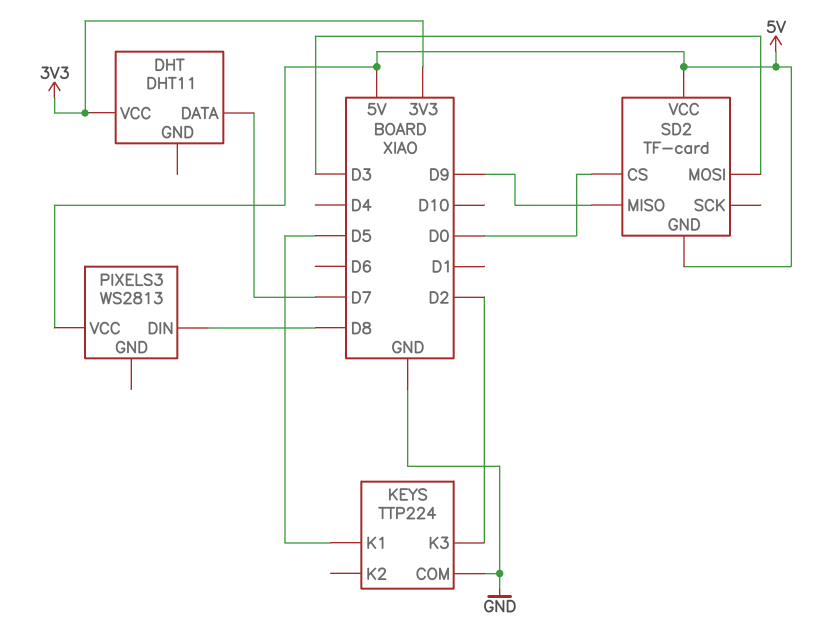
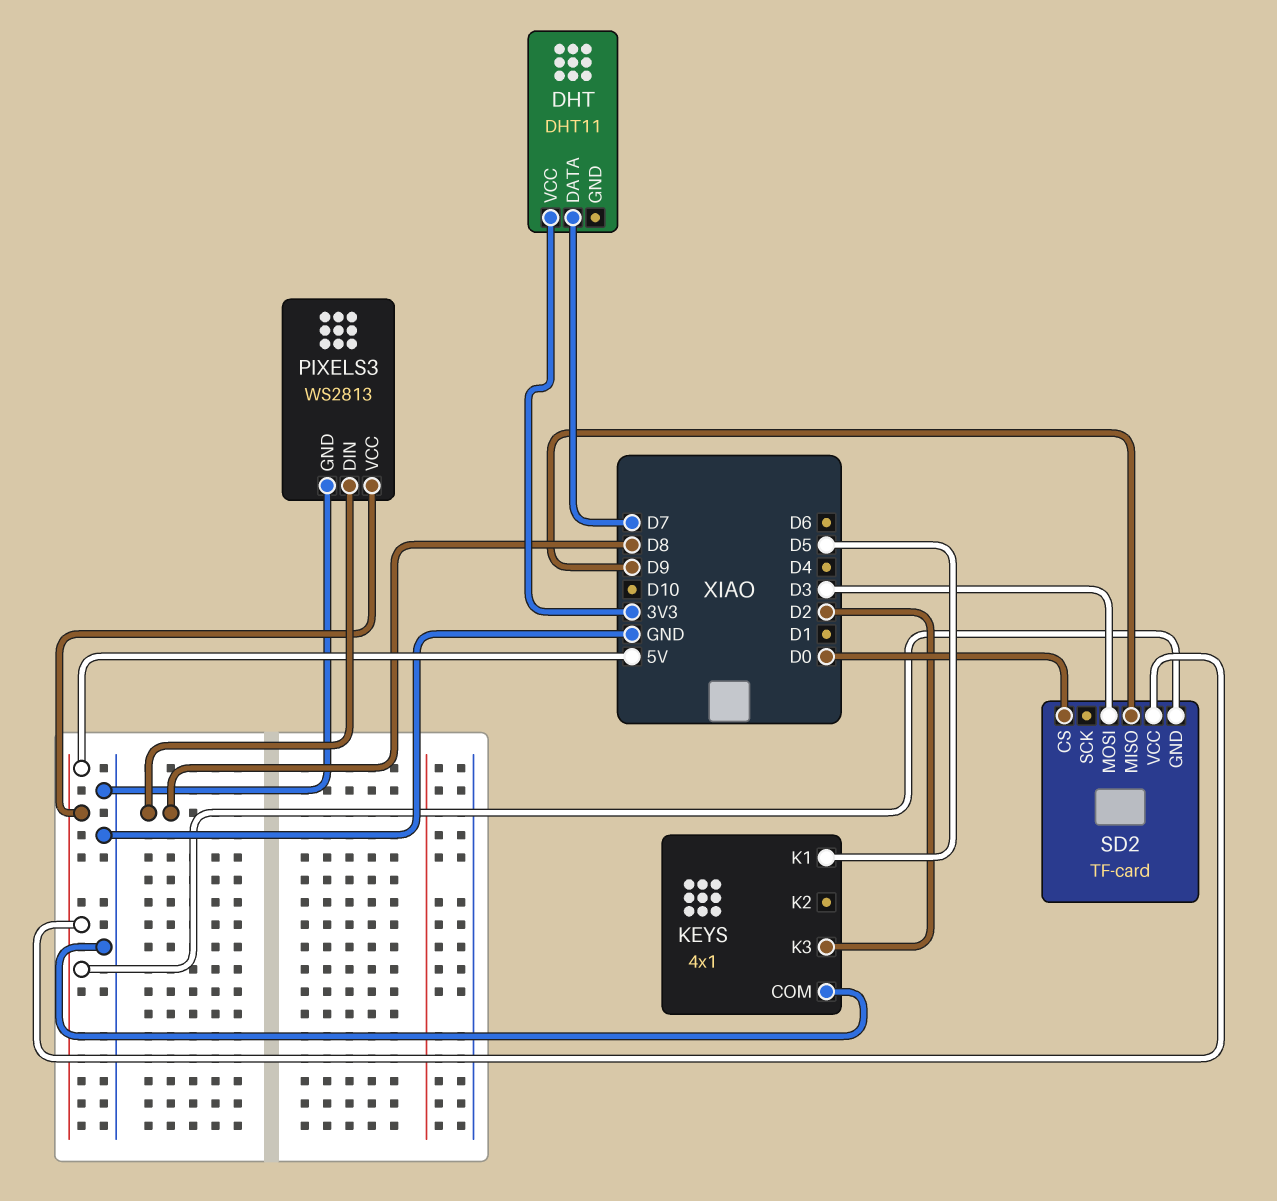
KEYS: TTP224 -> 4x1
PIXELS3 pin GND: none -> GND

